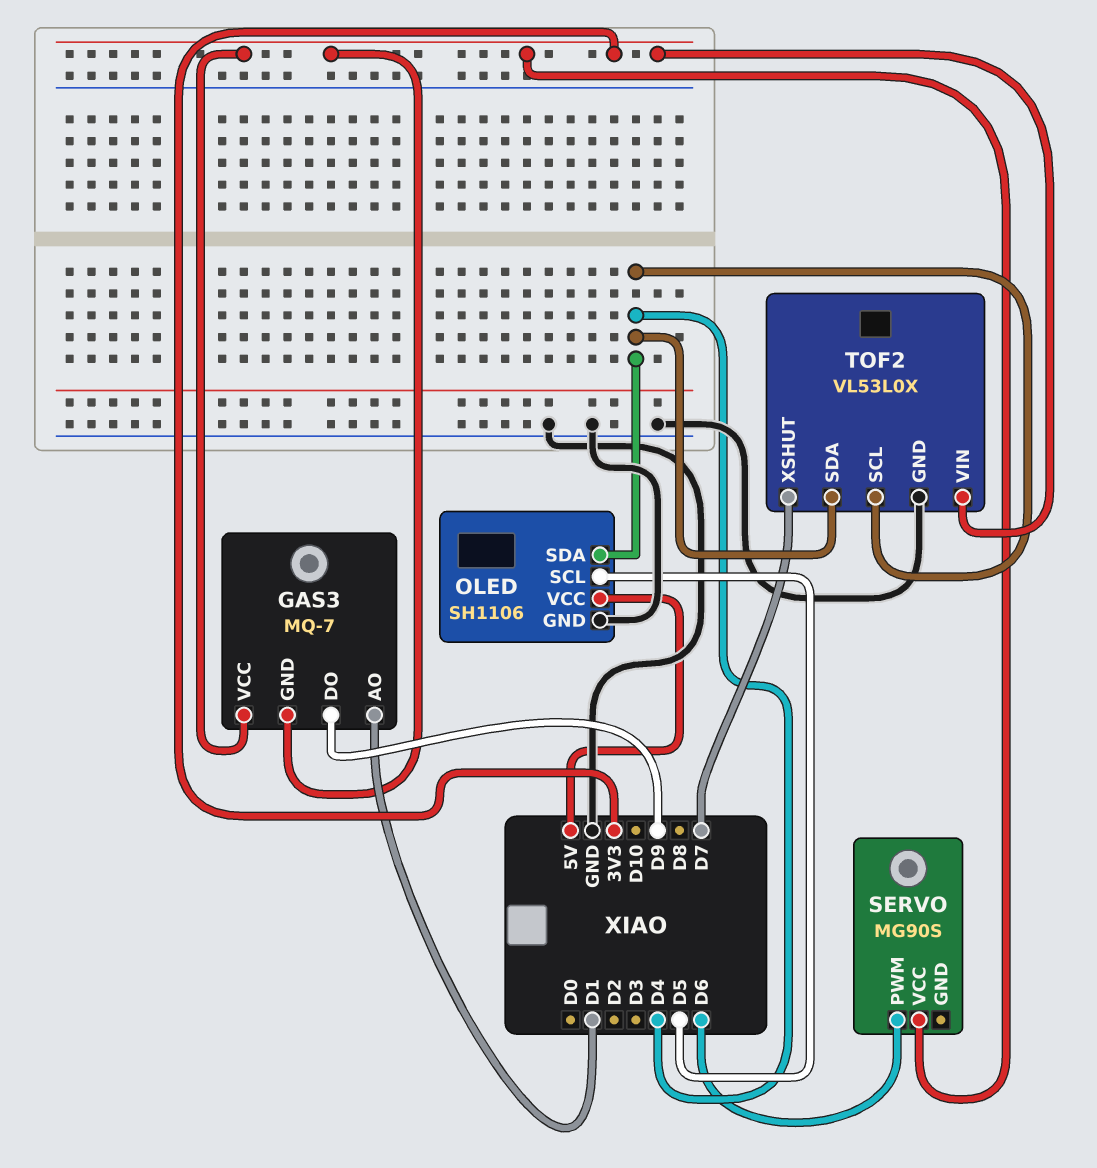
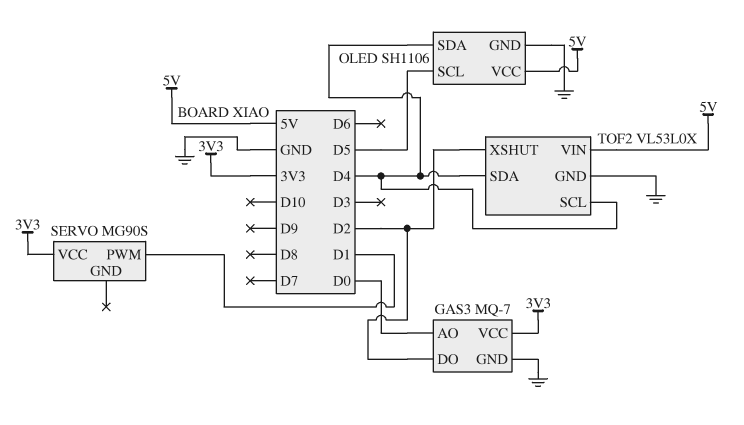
GAS3 pin AO: D1 -> D0
GAS3 pin DO: D9 -> D2
GAS3 pin GND: 3V3 -> GND
SERVO pin PWM: D6 -> D1
TOF2 pin VIN: 3V3 -> 5V
TOF2 pin XSHUT: D7 -> D2

